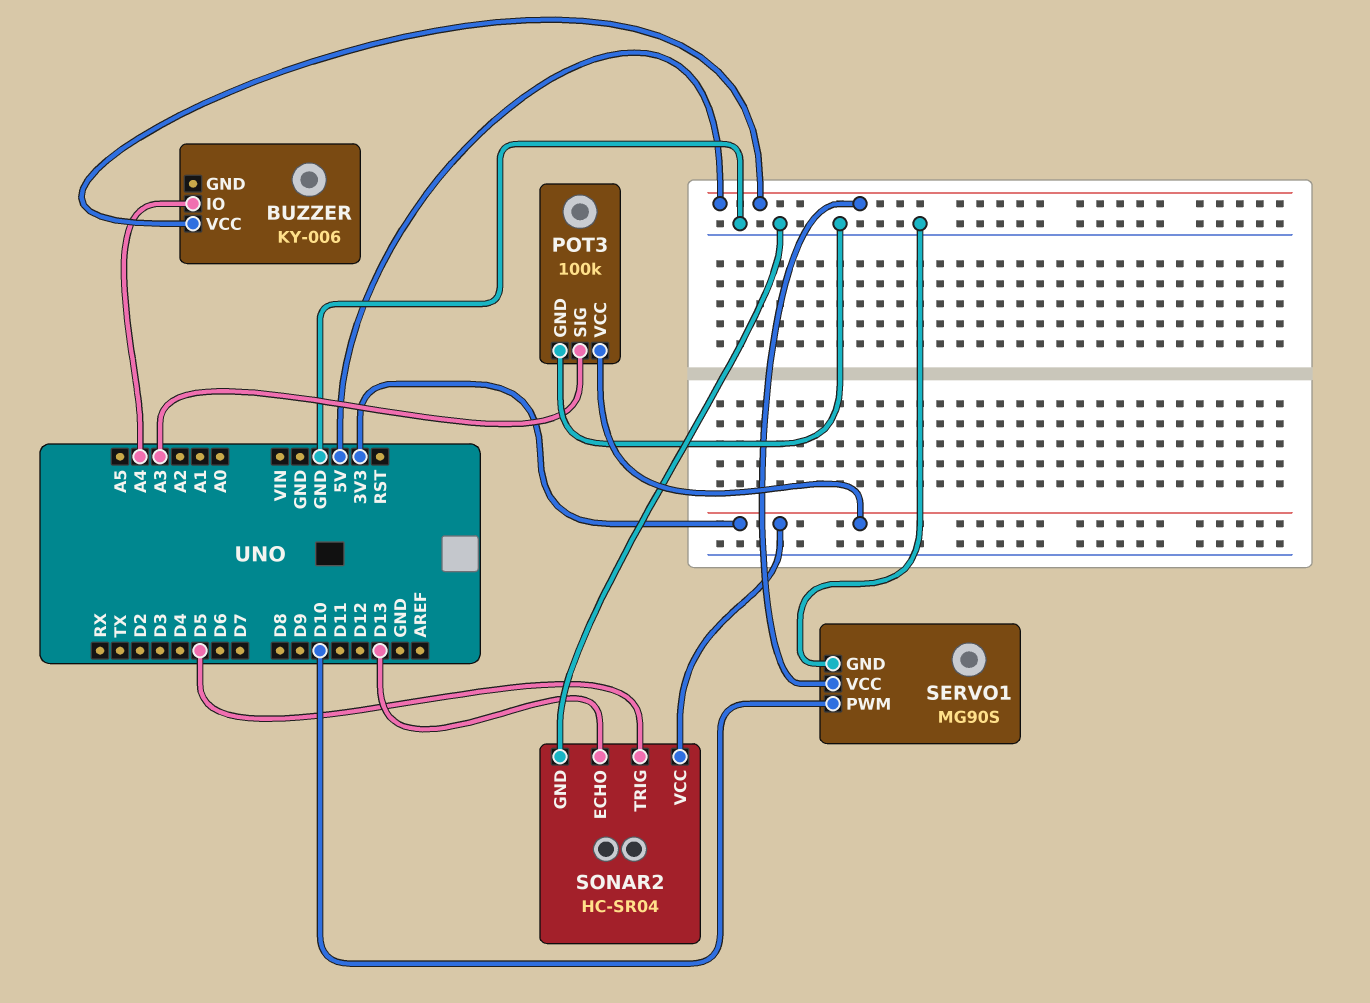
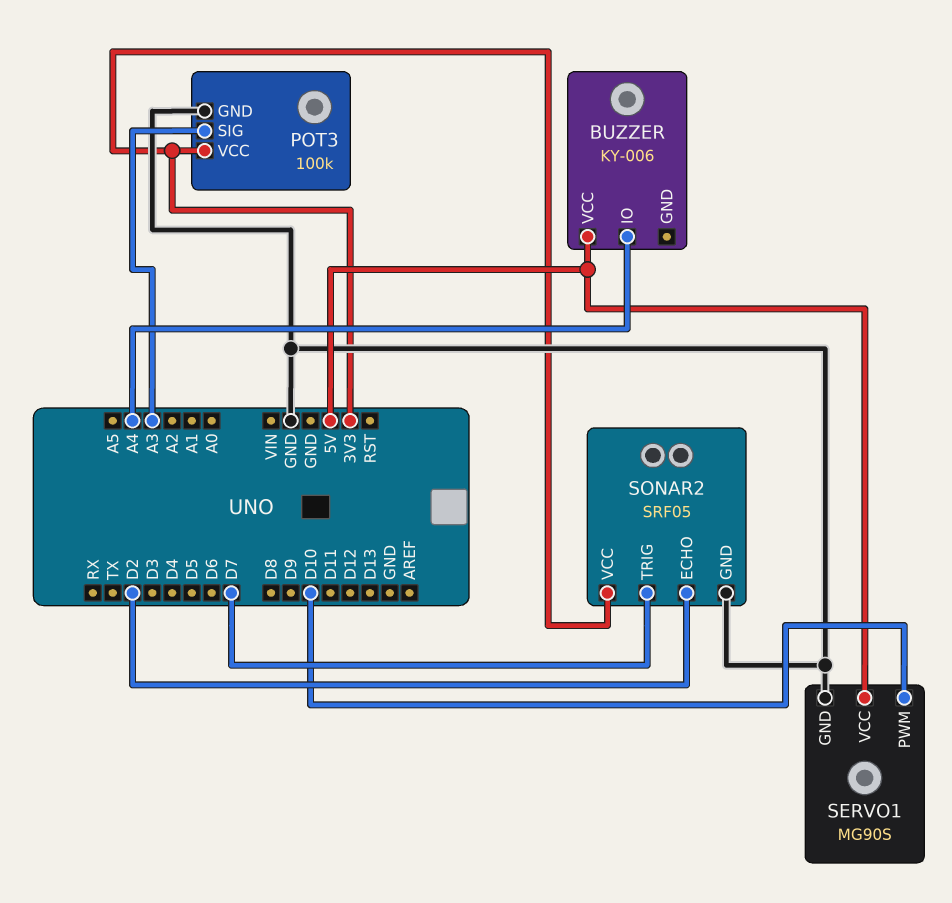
SONAR2: HC-SR04 -> SRF05
SONAR2 pin ECHO: D13 -> D2
SONAR2 pin TRIG: D5 -> D7

